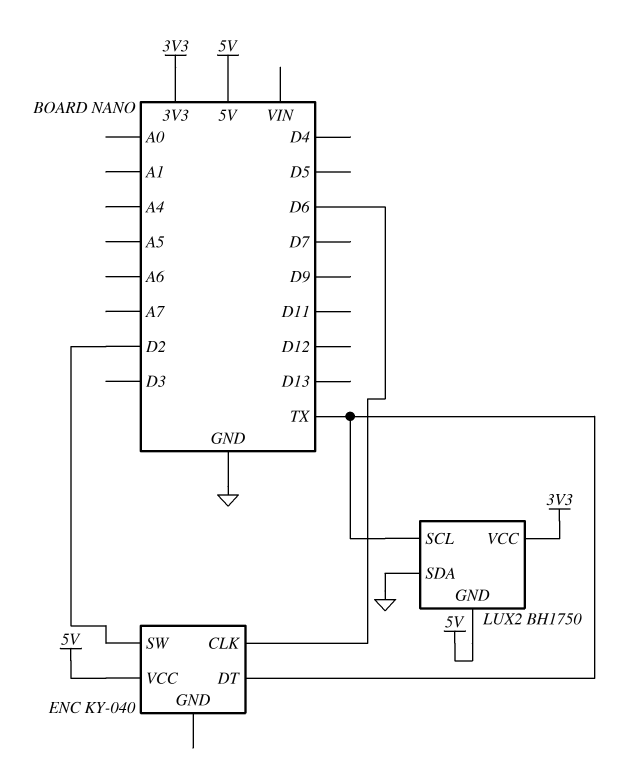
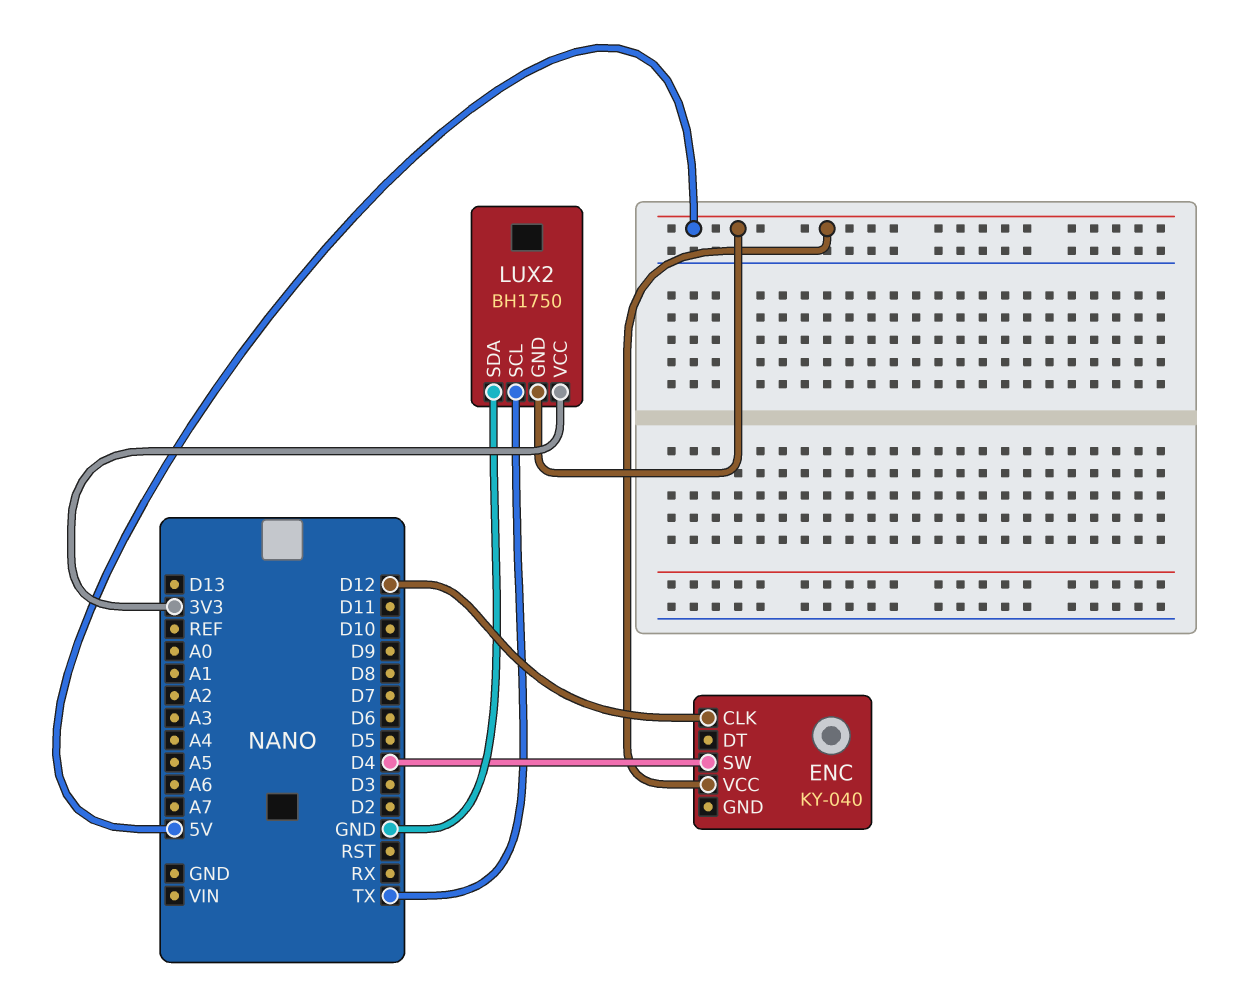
ENC pin CLK: D6 -> D12
ENC pin DT: TX -> none
ENC pin SW: D2 -> D4

